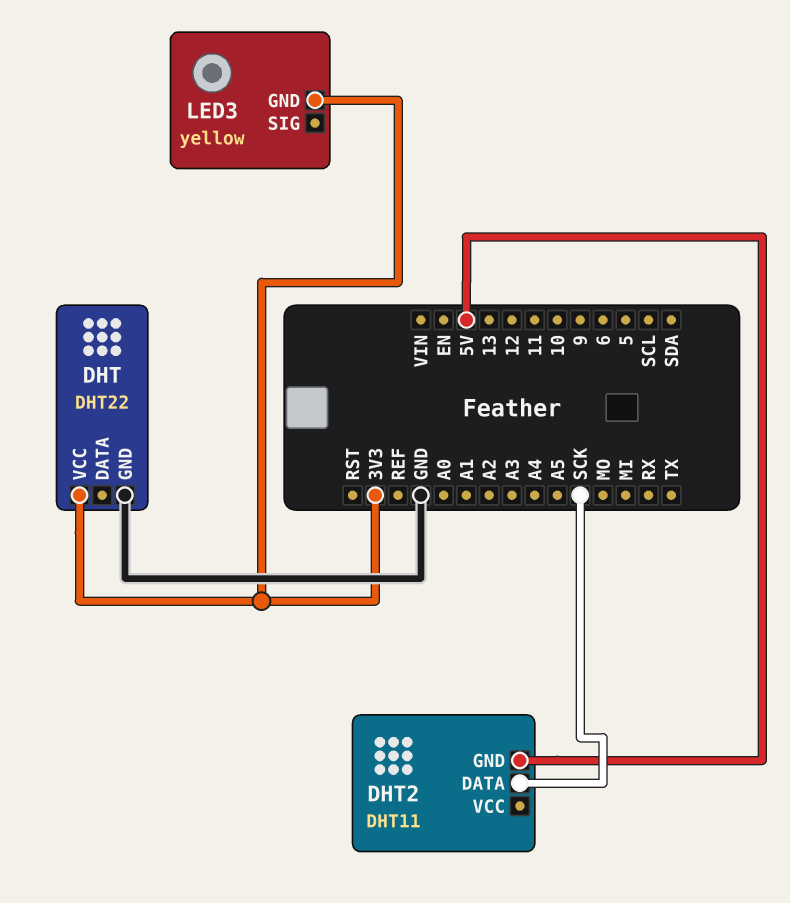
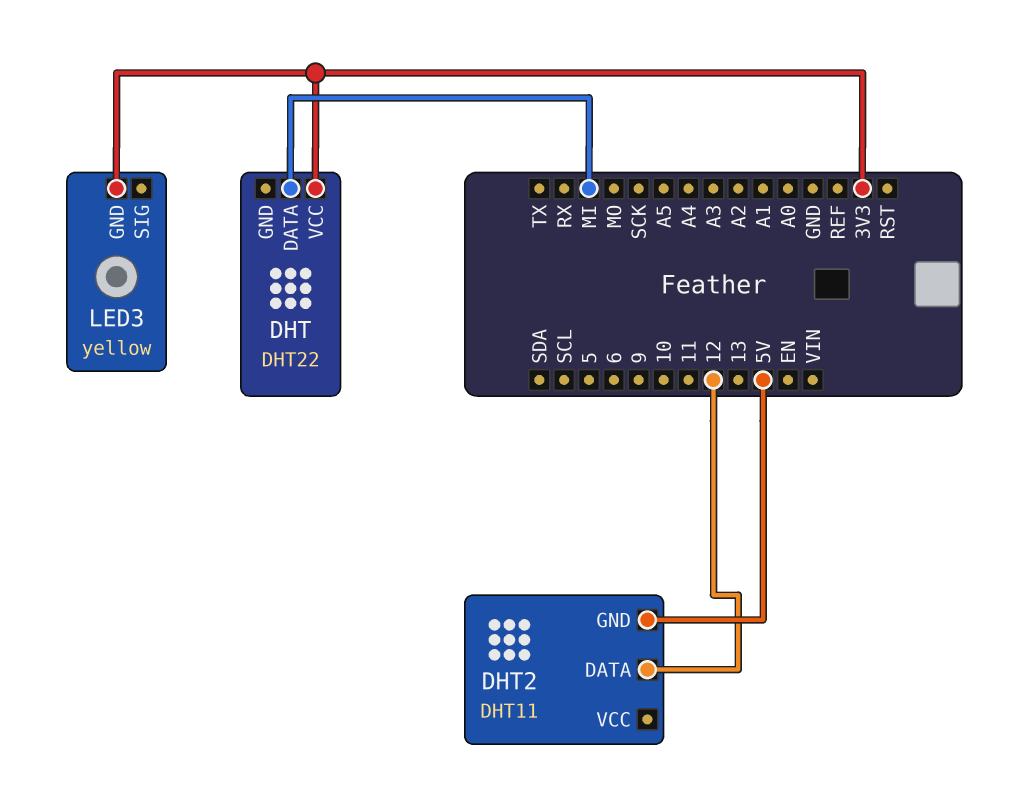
DHT pin DATA: none -> MI
DHT pin GND: GND -> none
DHT2 pin DATA: SCK -> 12

